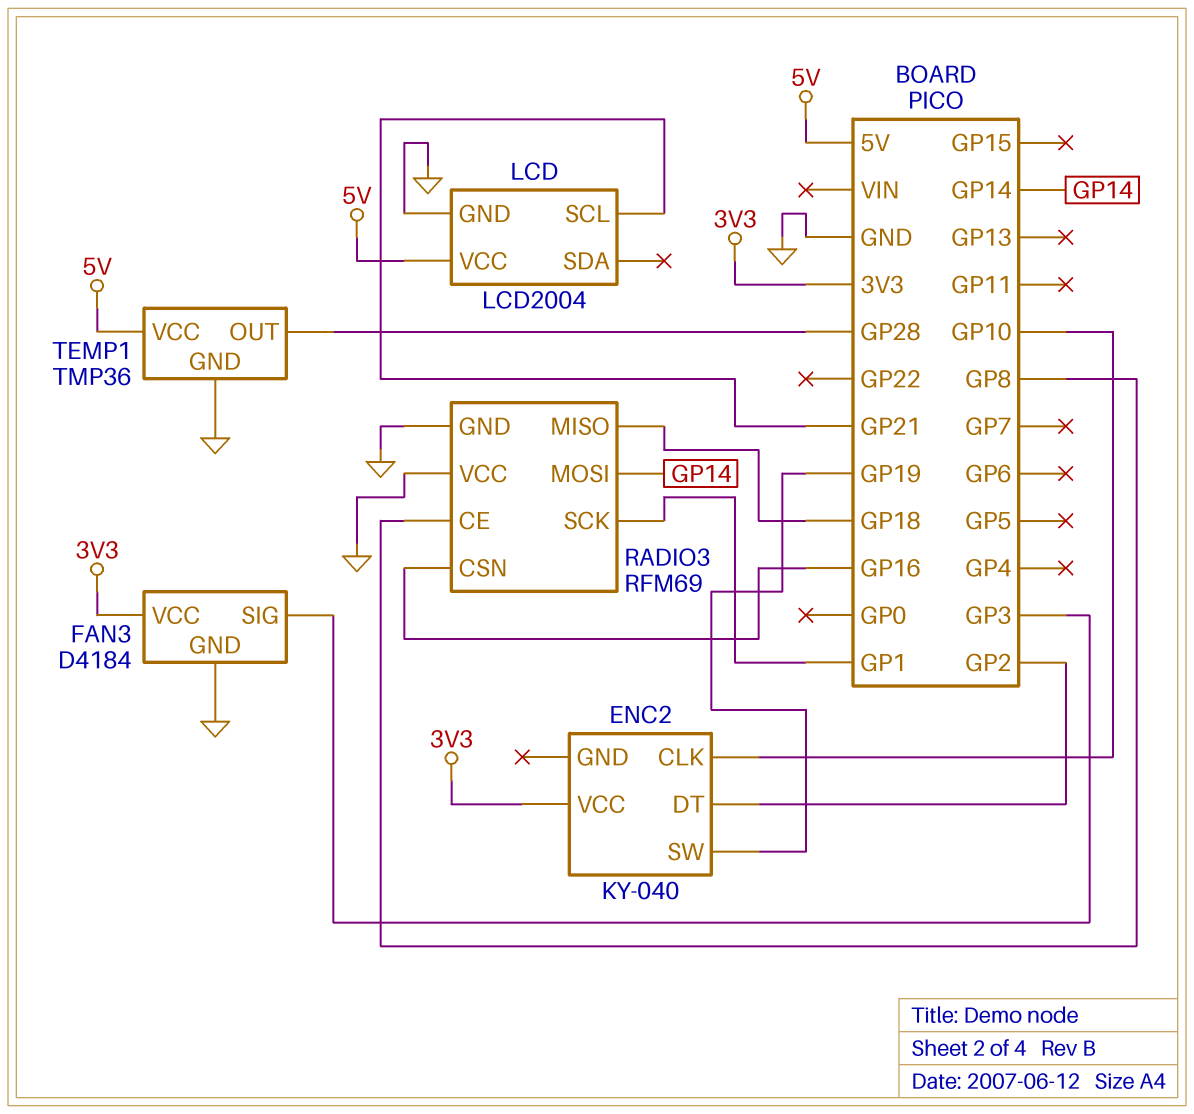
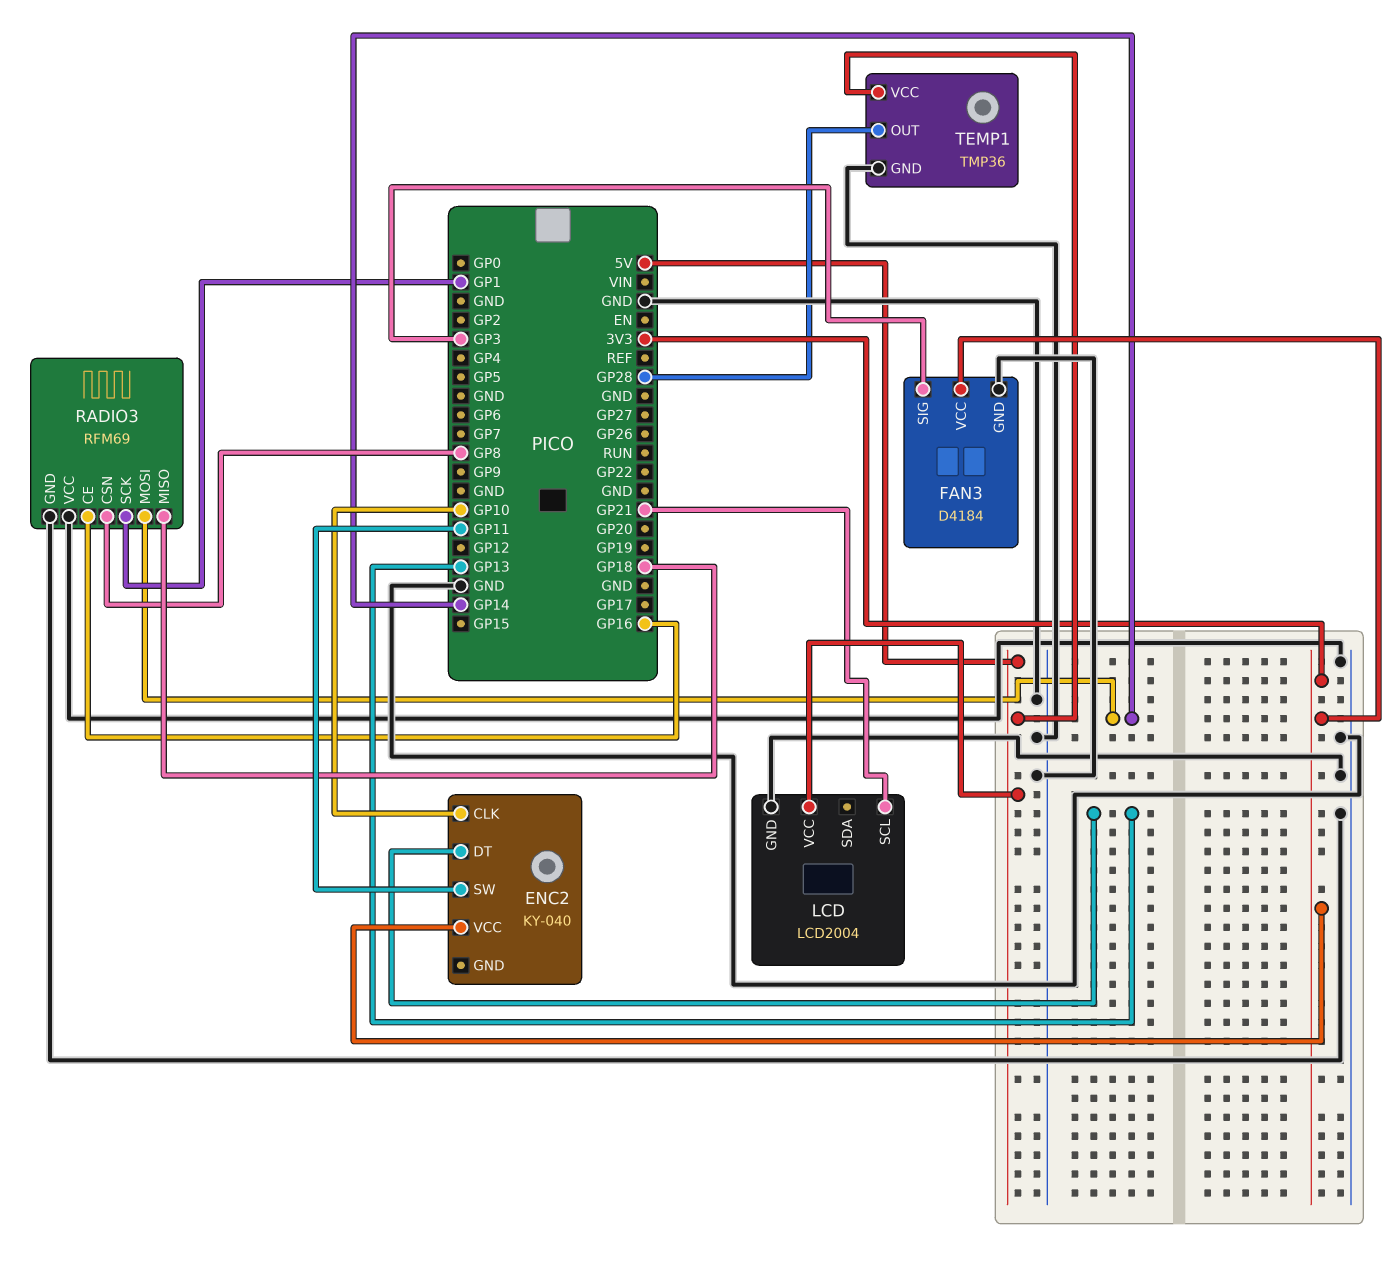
ENC2 pin DT: GP2 -> GP13
ENC2 pin SW: GP19 -> GP11
RADIO3 pin CE: GP8 -> GP16
RADIO3 pin CSN: GP16 -> GP8

